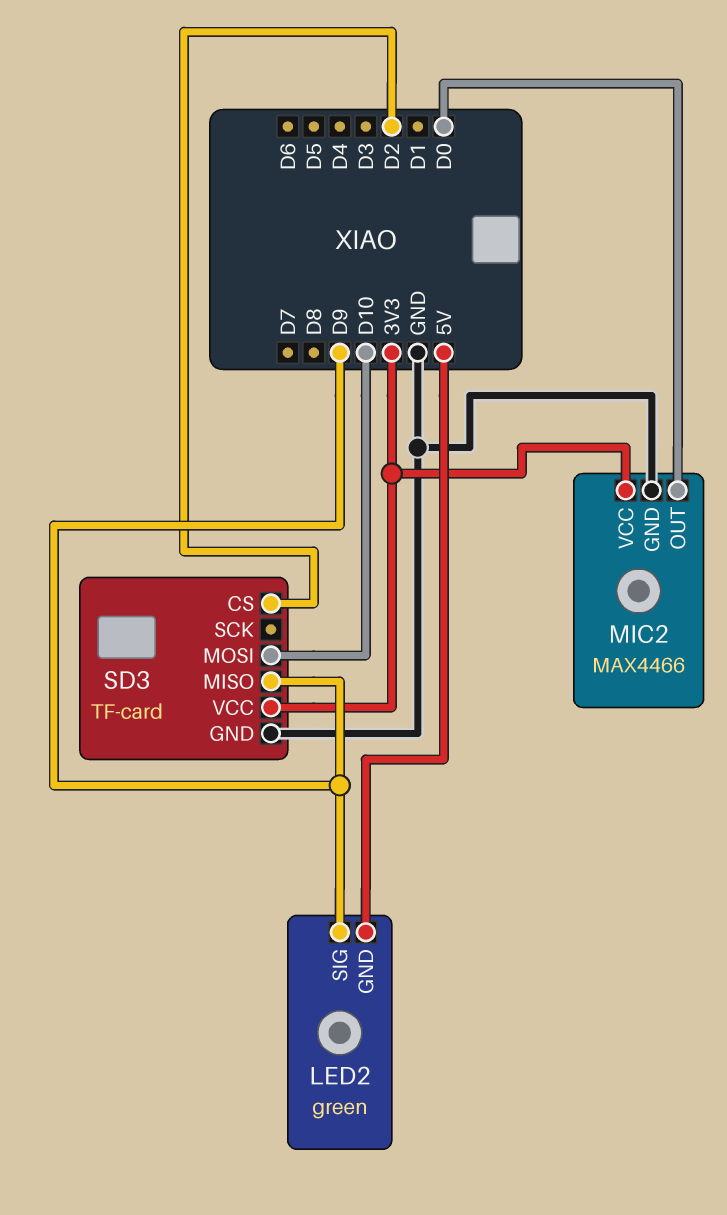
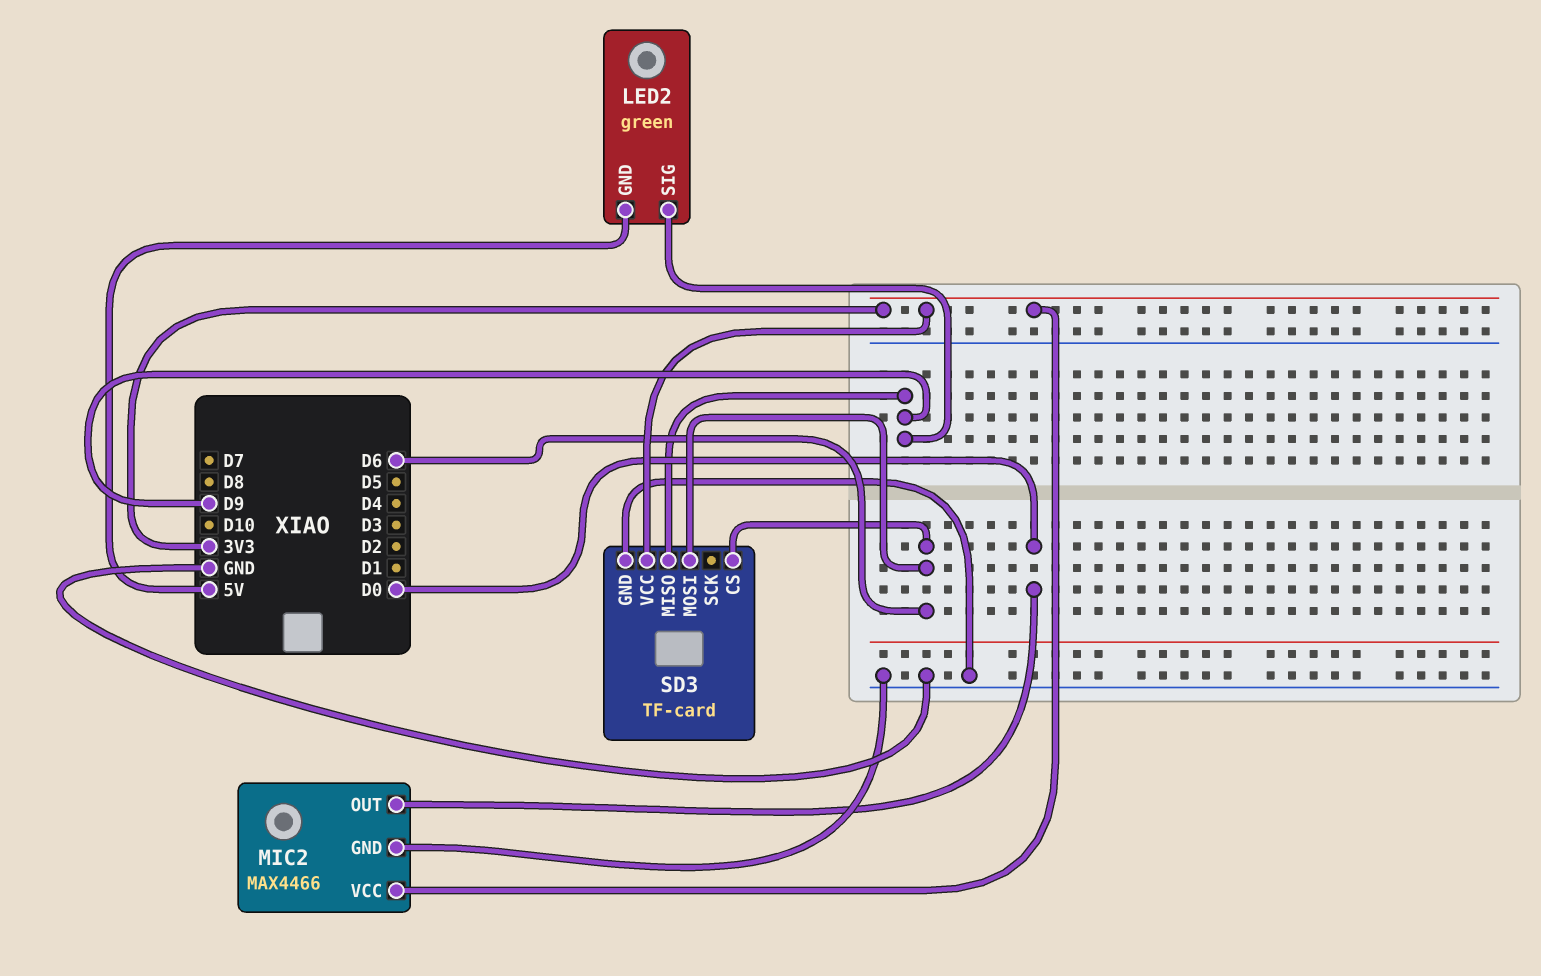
SD3 pin CS: D2 -> D6
SD3 pin MOSI: D10 -> D6

